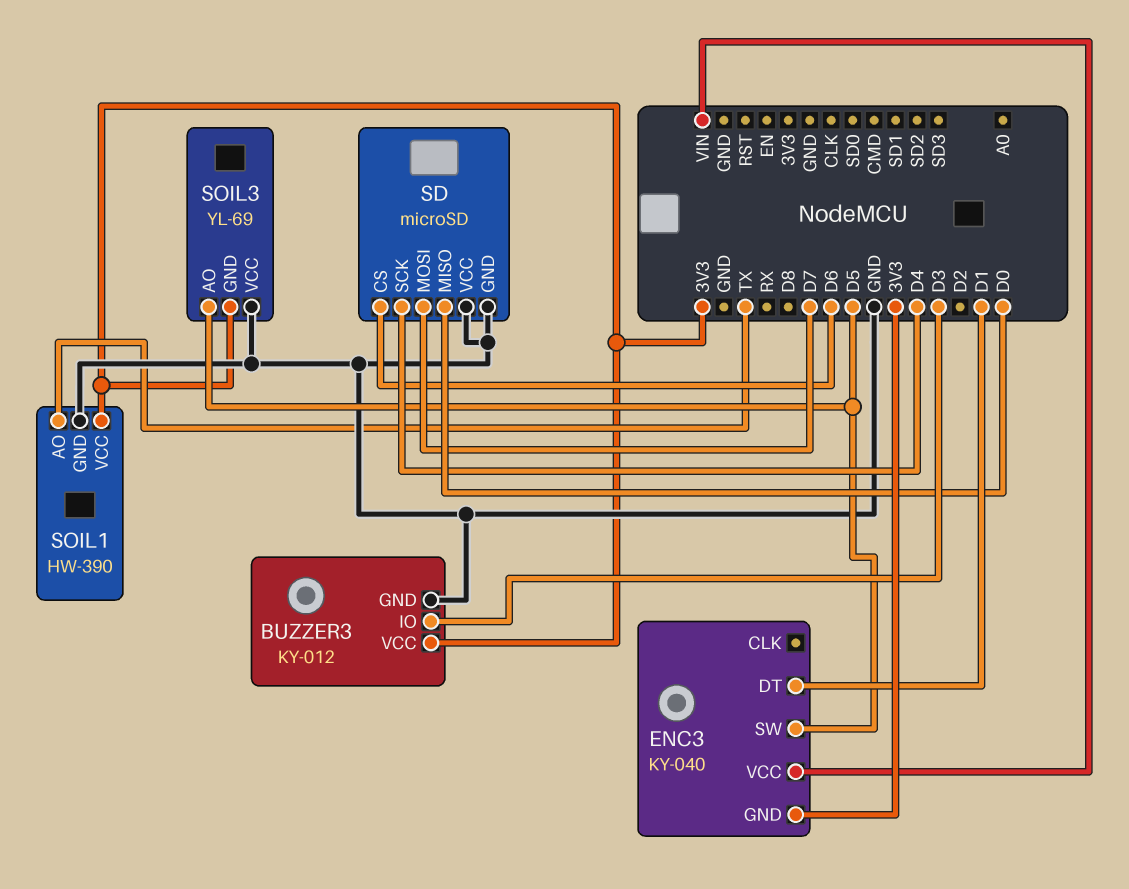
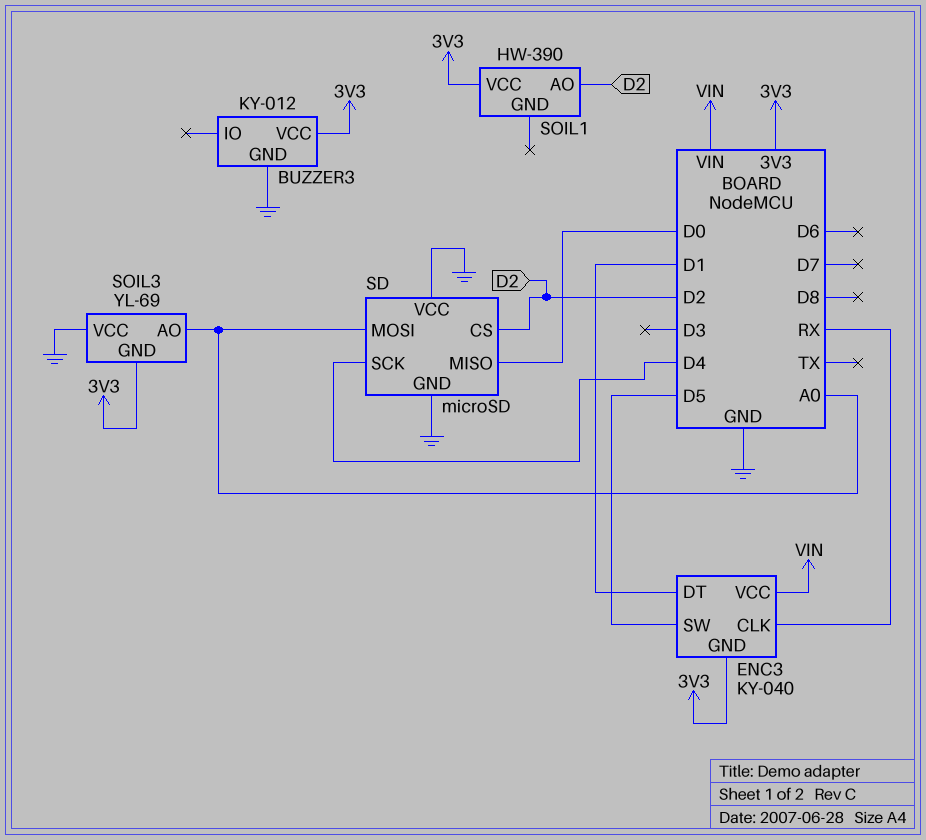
BUZZER3 pin IO: D3 -> none
ENC3 pin CLK: none -> RX
SD pin CS: D6 -> D2
SD pin MOSI: D7 -> A0
SOIL1 pin AO: TX -> D2
SOIL1 pin GND: GND -> none
SOIL3 pin AO: D5 -> A0

